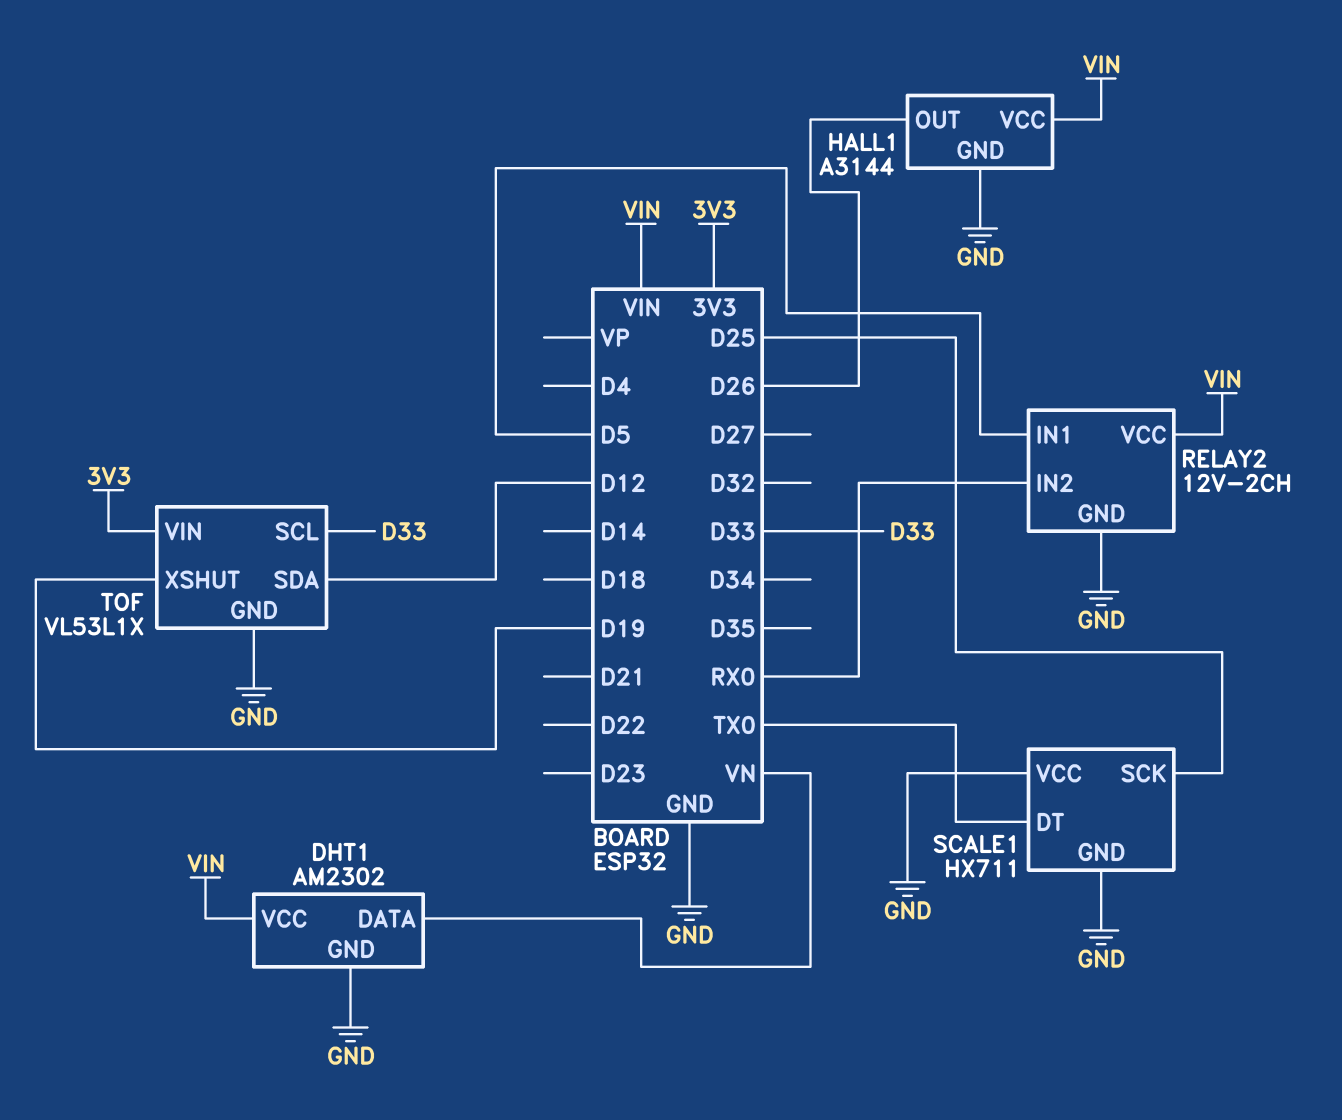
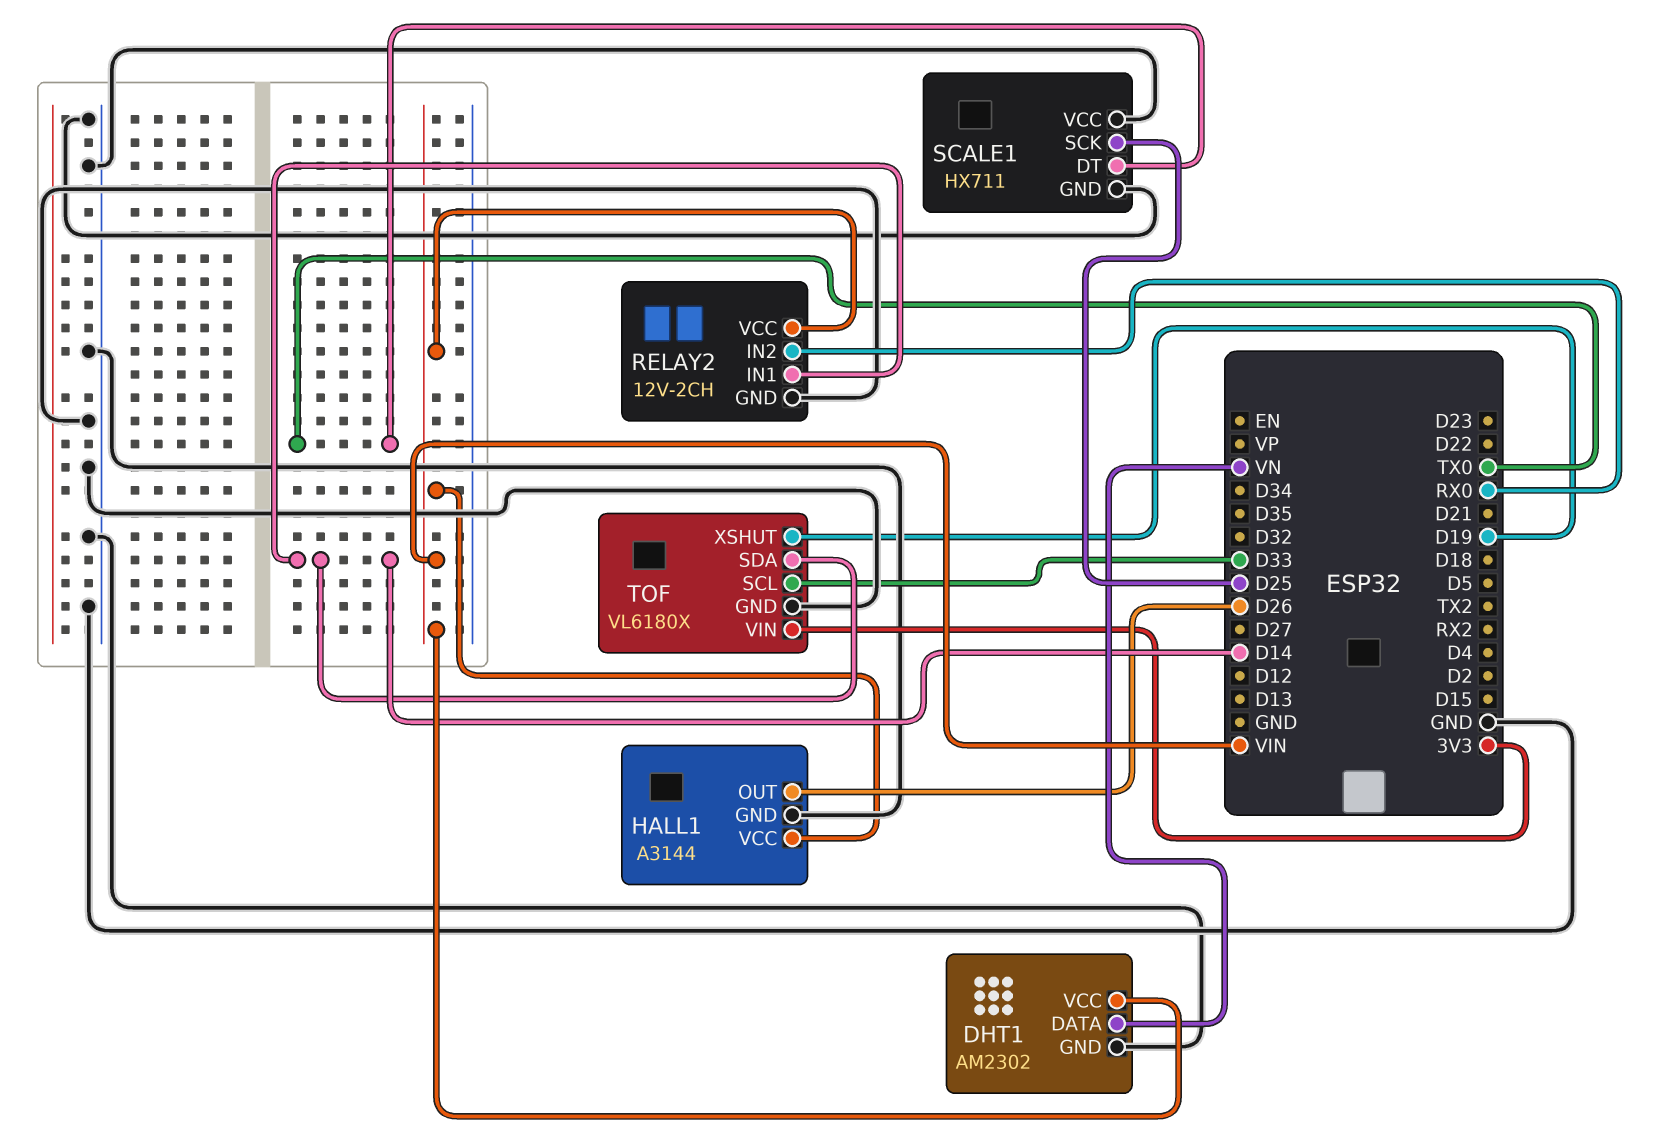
RELAY2 pin IN1: D5 -> D14
TOF: VL53L1X -> VL6180X
TOF pin SDA: D12 -> D14

